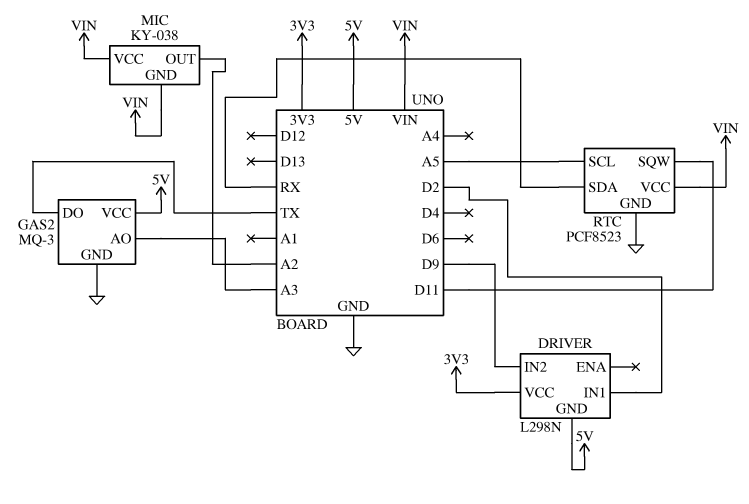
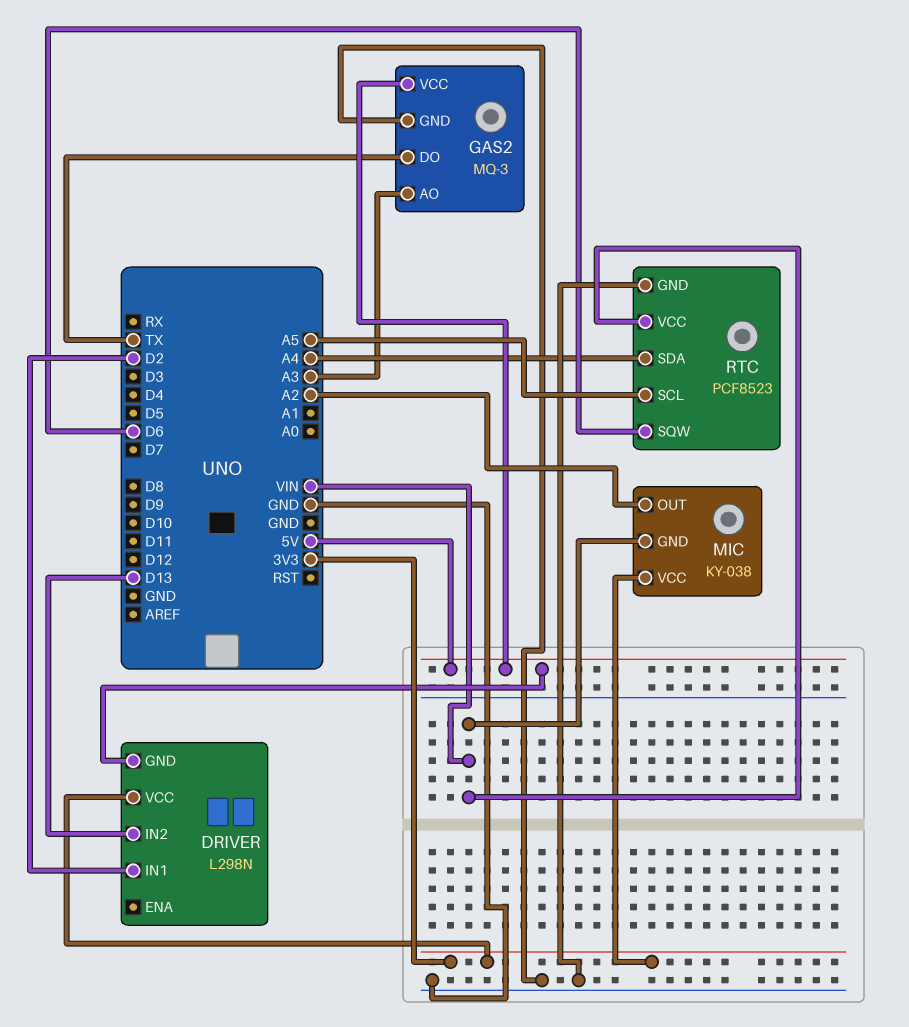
DRIVER pin IN2: D9 -> D13
MIC pin VCC: VIN -> 3V3
RTC pin SDA: RX -> A4
RTC pin SQW: D11 -> D6

